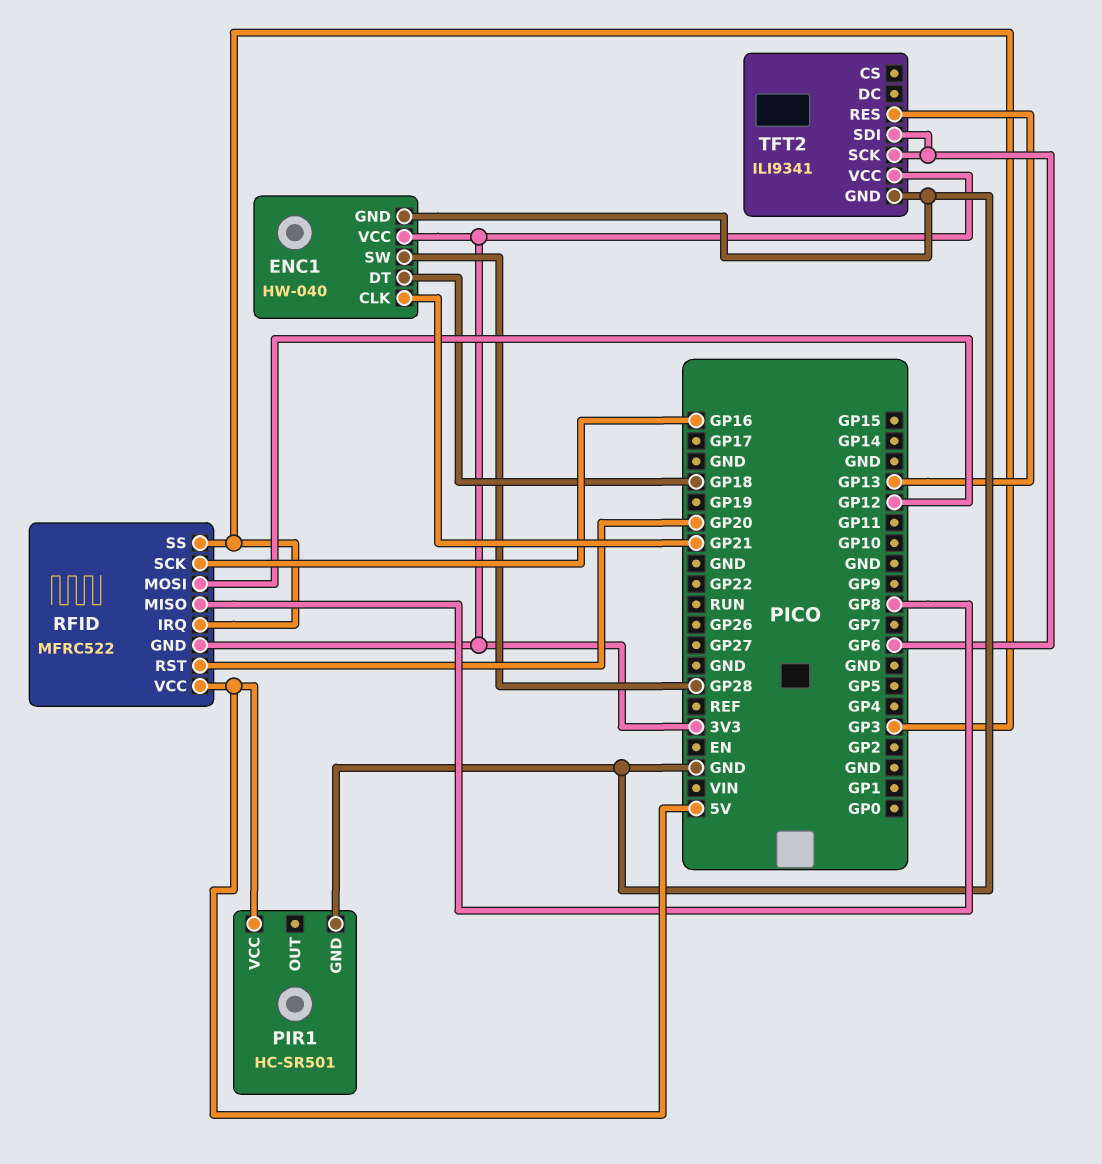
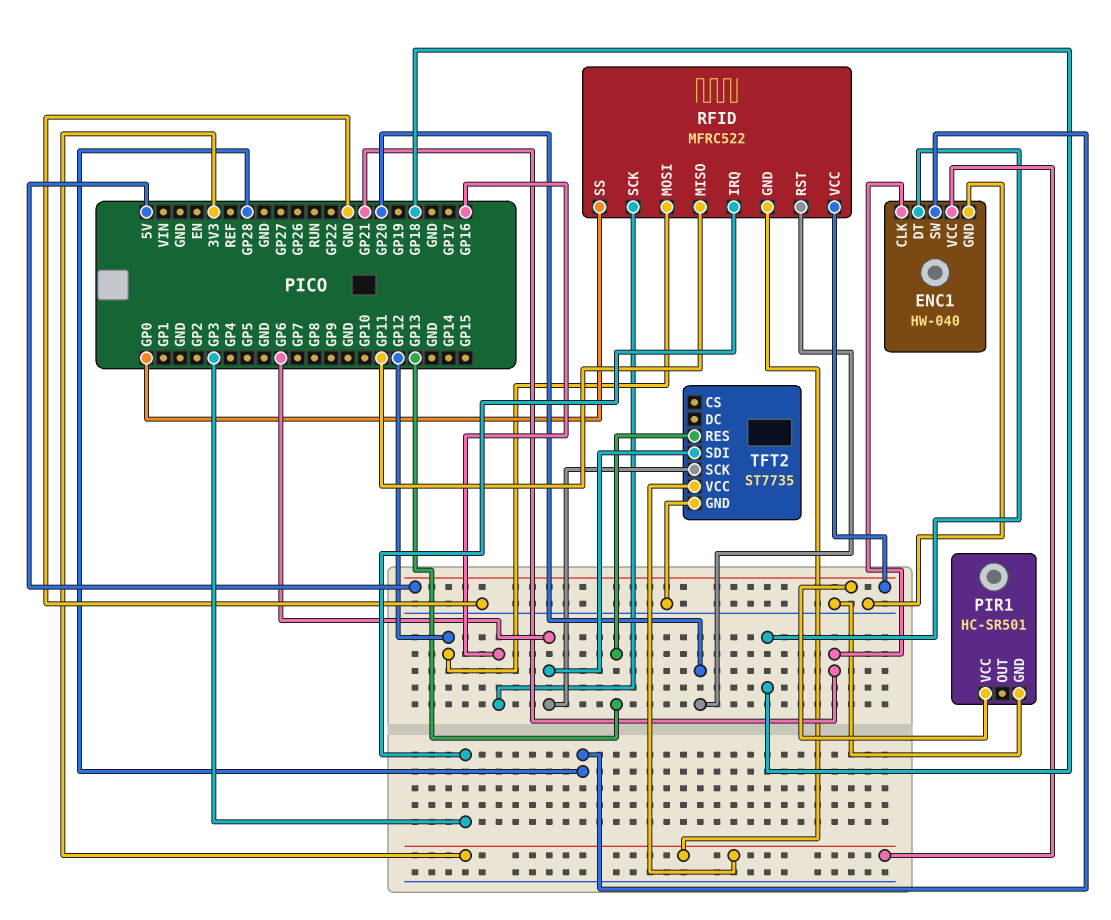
RFID pin MISO: GP8 -> GP11
RFID pin SS: GP3 -> GP0
TFT2: ILI9341 -> ST7735

